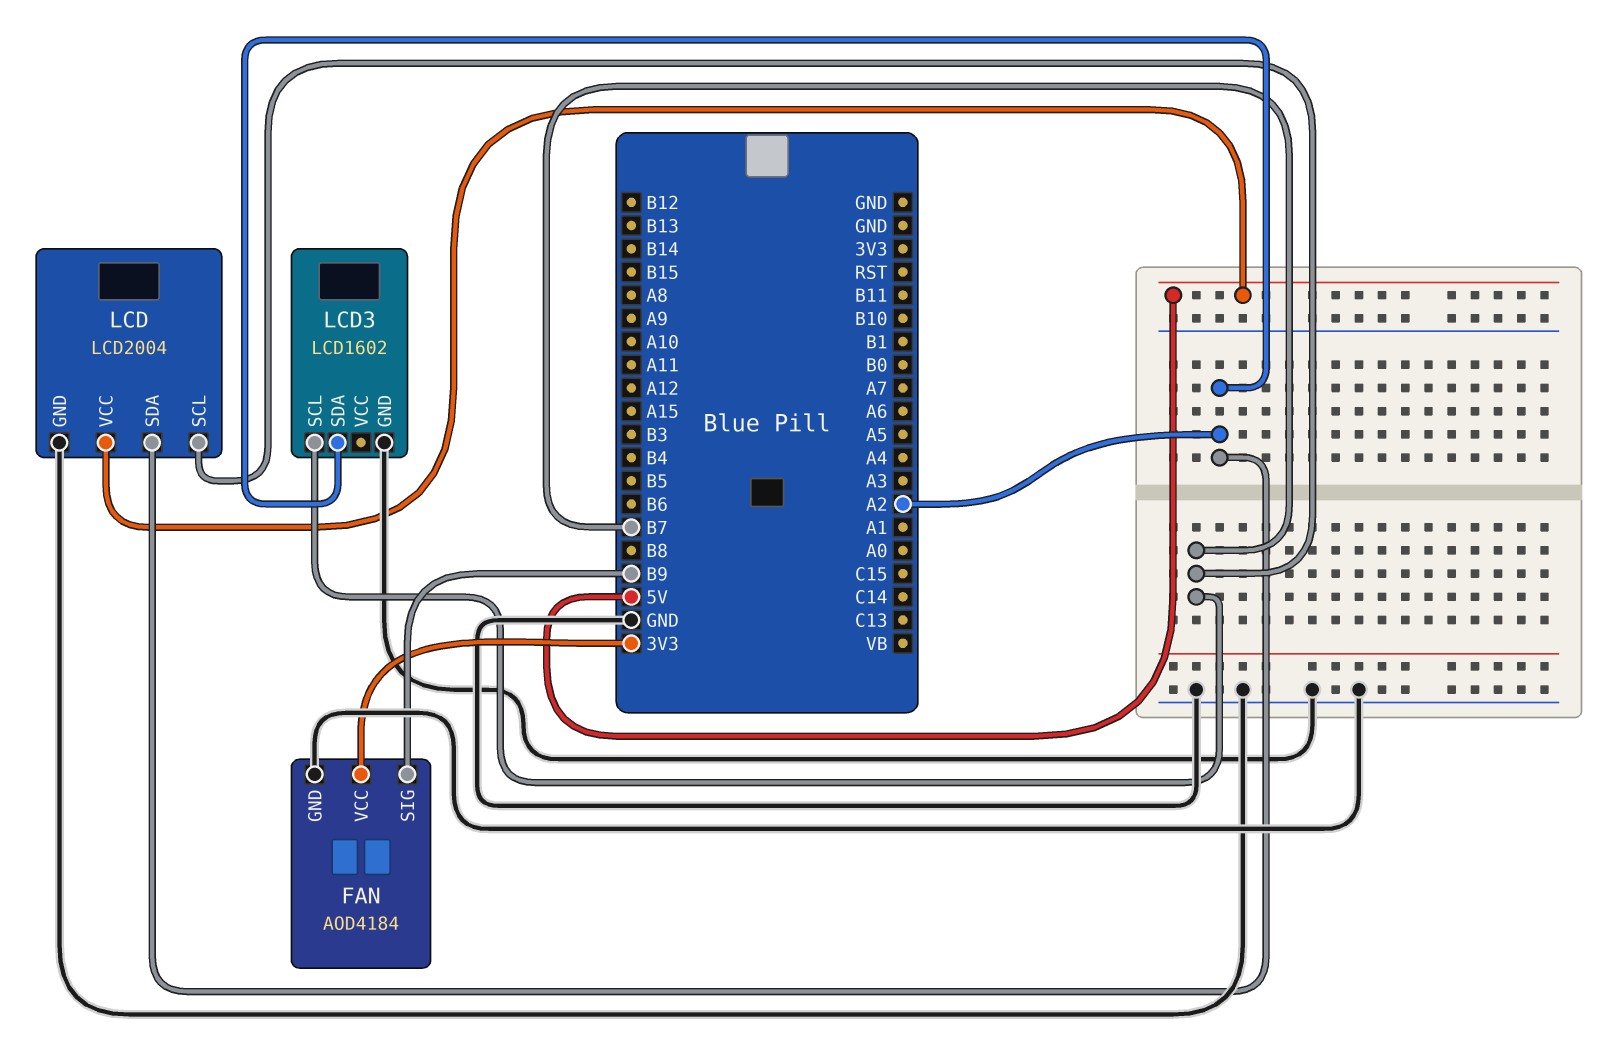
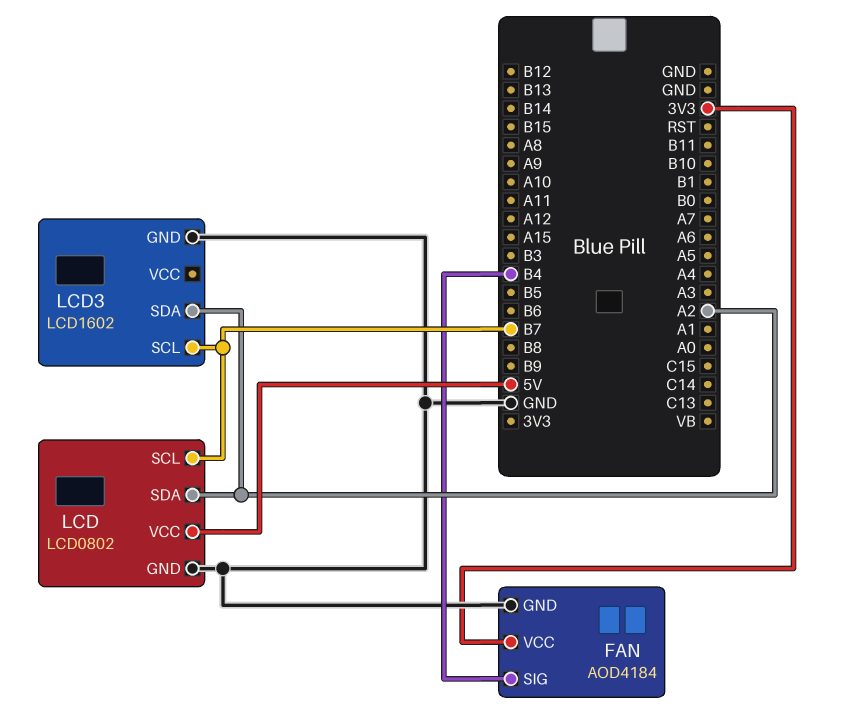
FAN pin SIG: B9 -> B4
LCD: LCD2004 -> LCD0802

